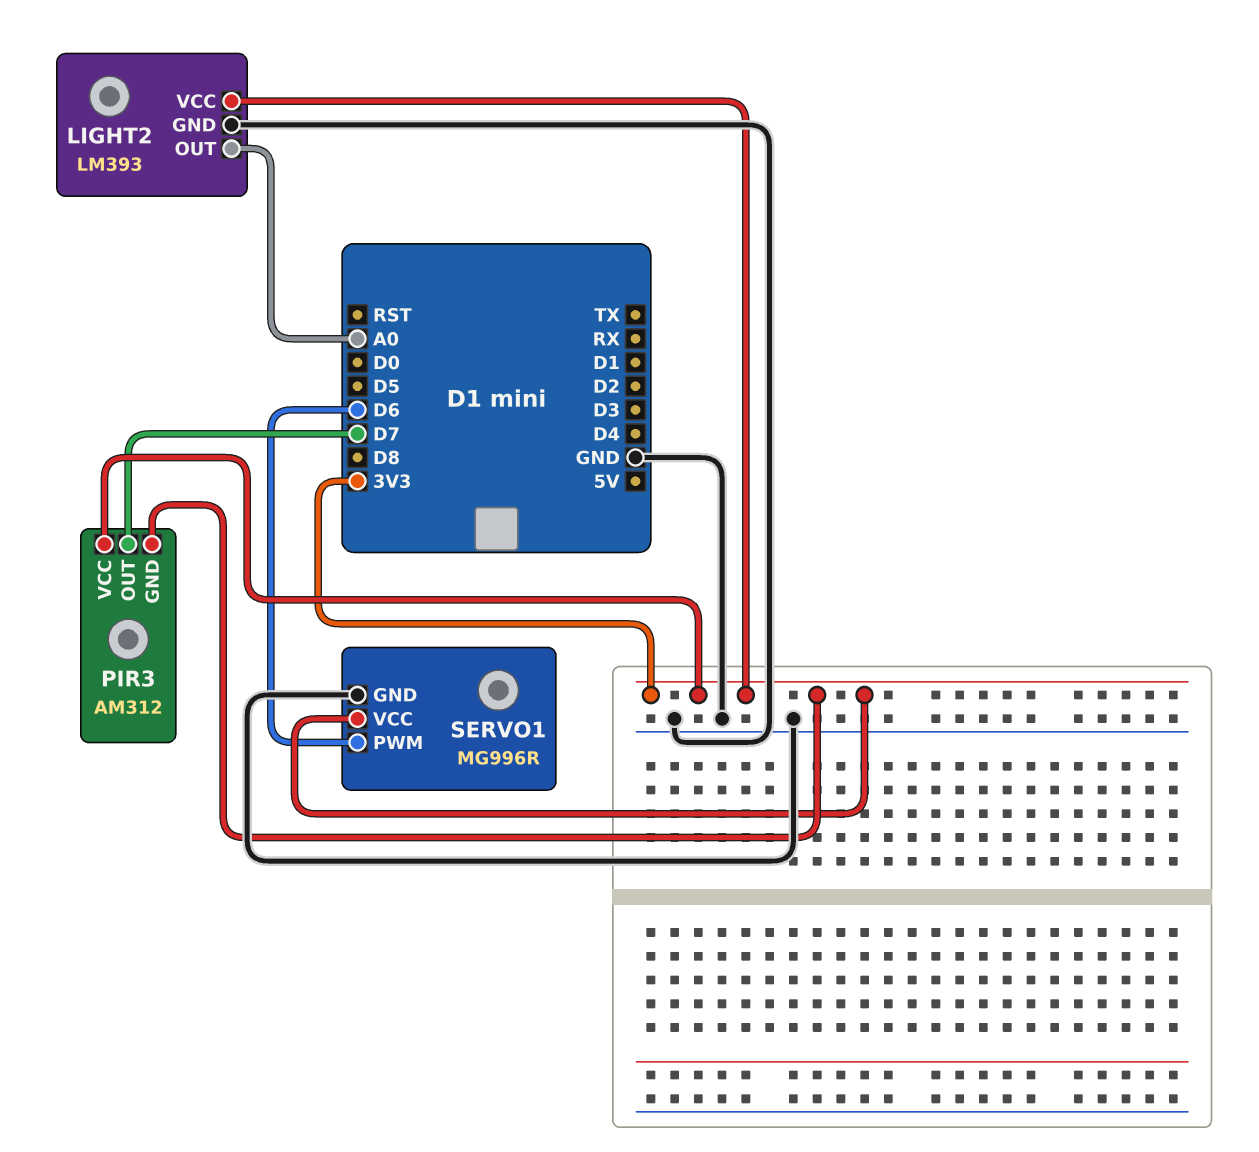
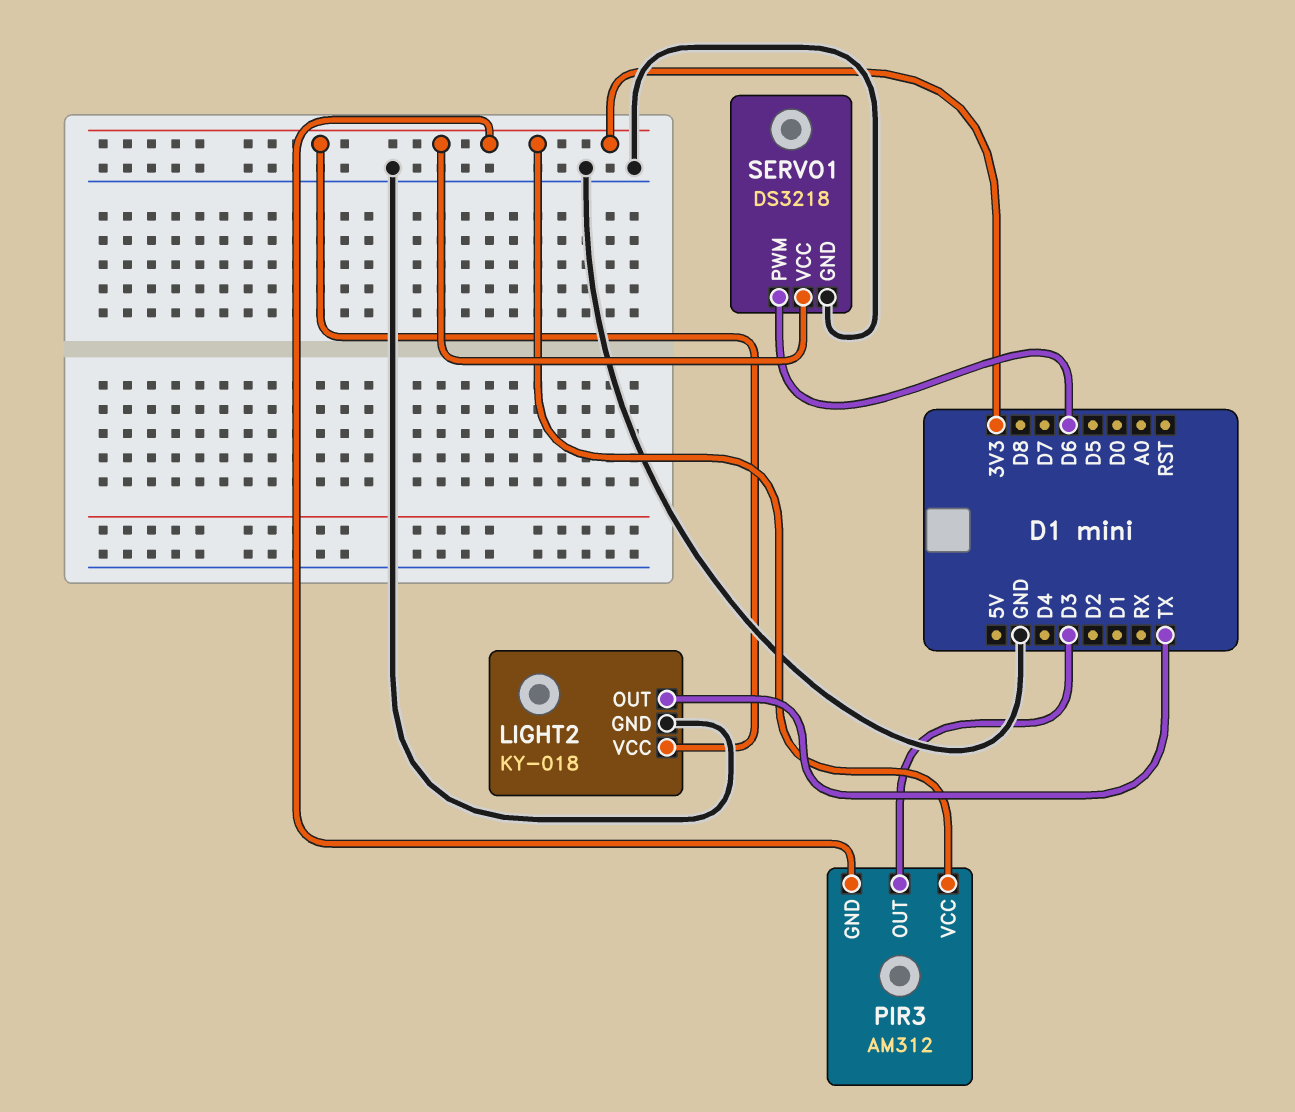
LIGHT2: LM393 -> KY-018
LIGHT2 pin OUT: A0 -> TX
PIR3 pin OUT: D7 -> D3
SERVO1: MG996R -> DS3218

